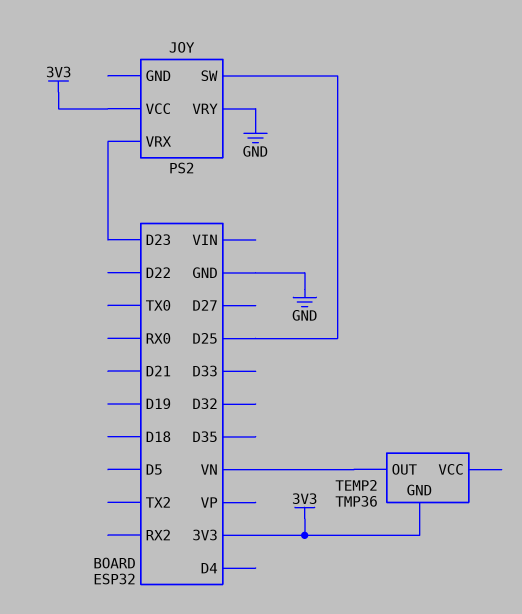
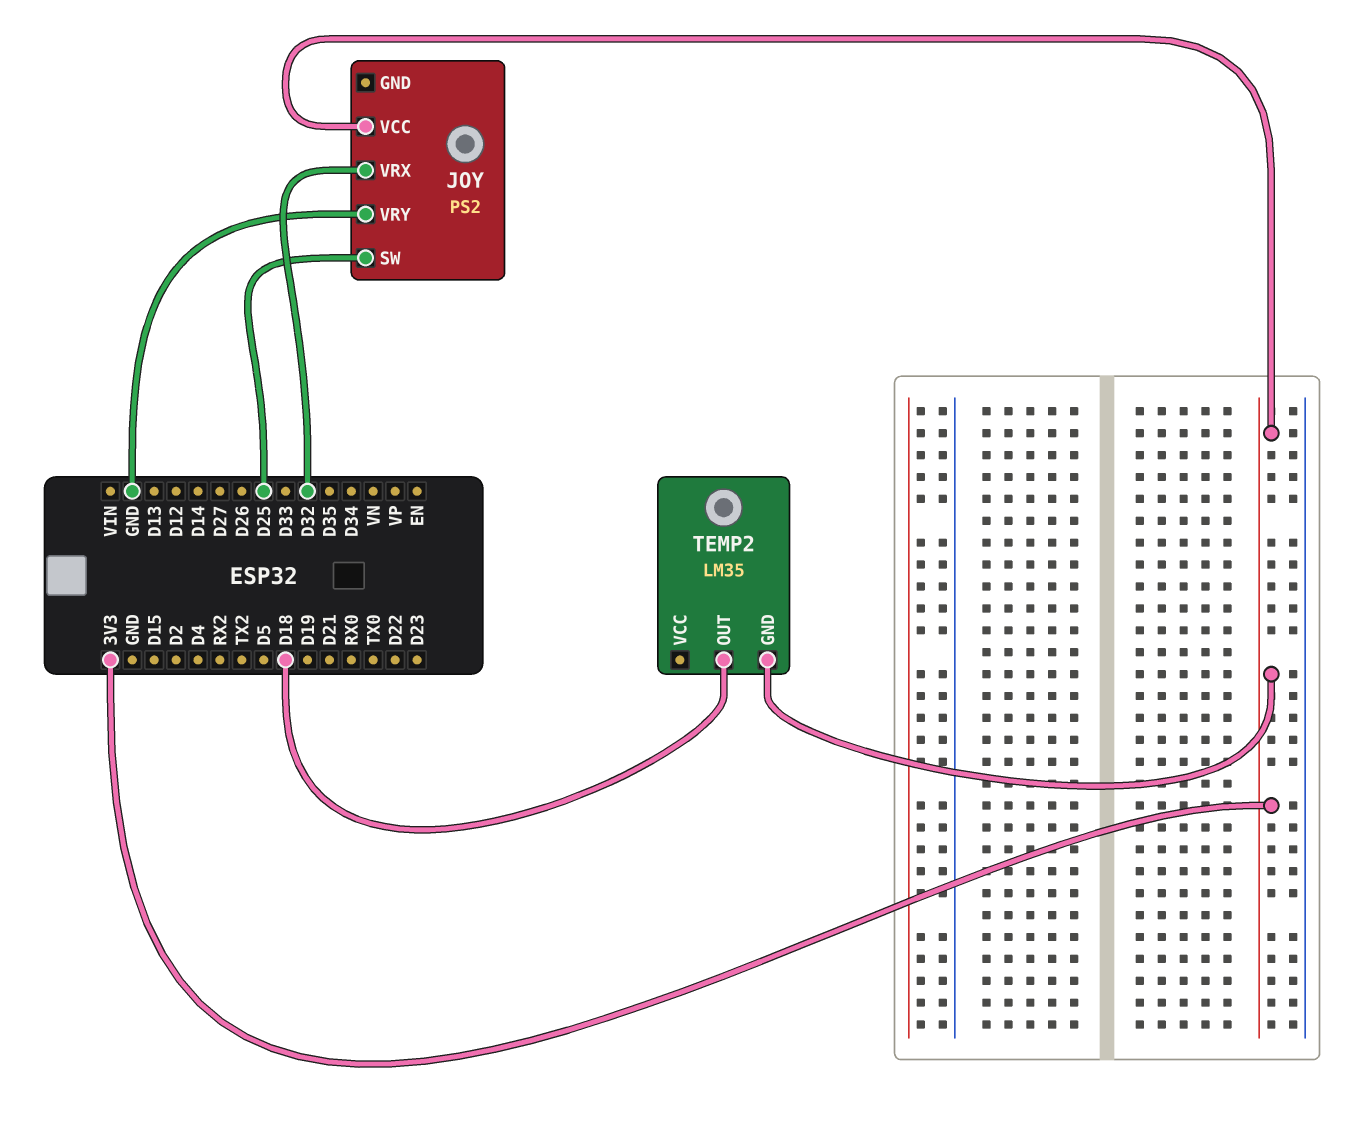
JOY pin VRX: D23 -> D32
TEMP2: TMP36 -> LM35
TEMP2 pin OUT: VN -> D18

